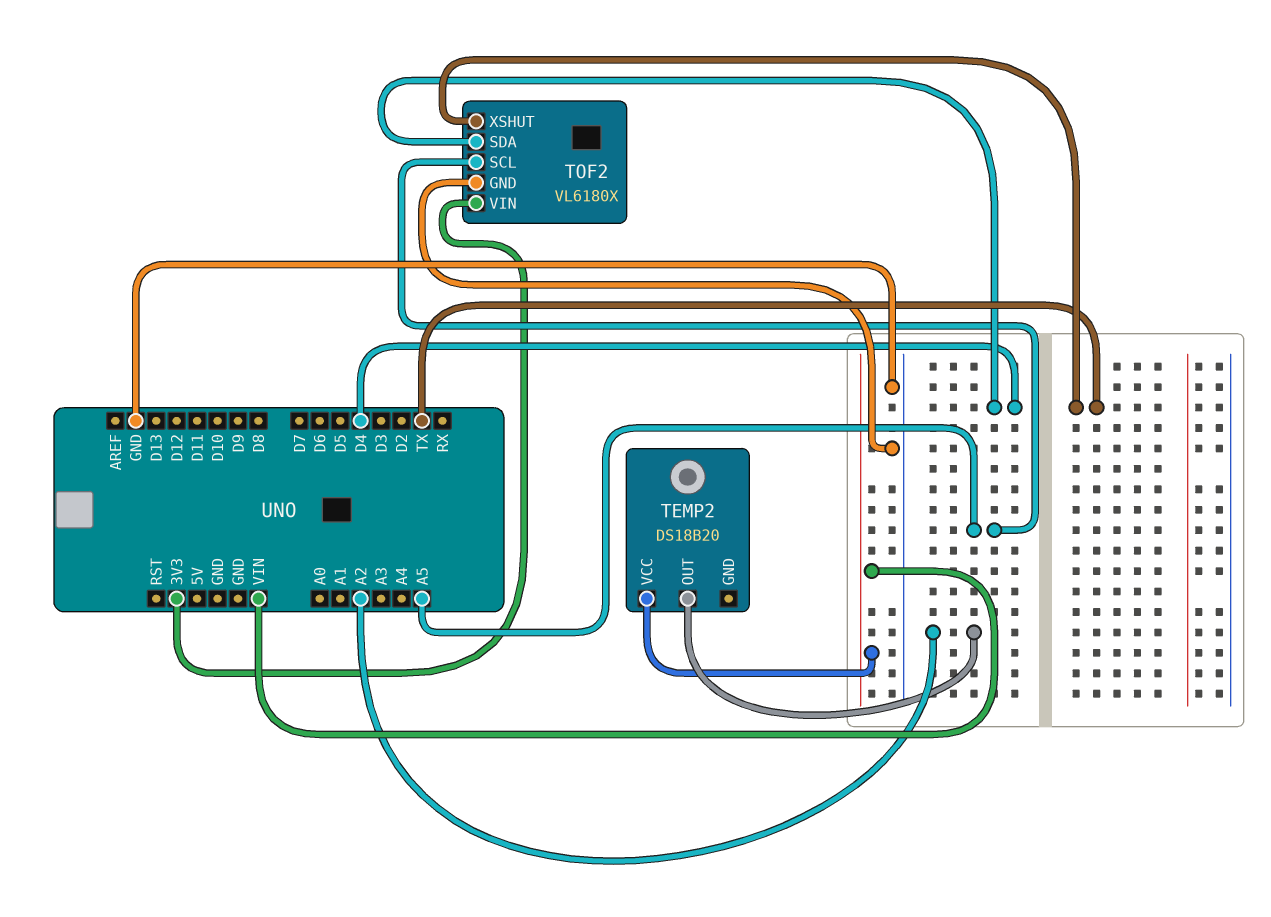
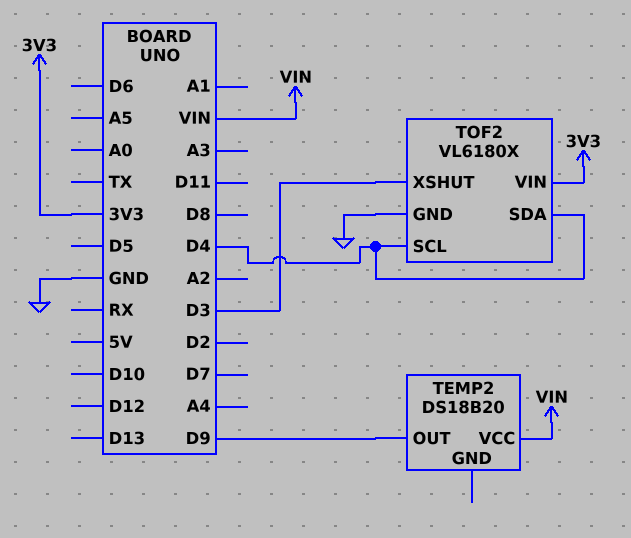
TEMP2 pin OUT: A2 -> D9
TOF2 pin SCL: A5 -> D4
TOF2 pin XSHUT: TX -> D3

